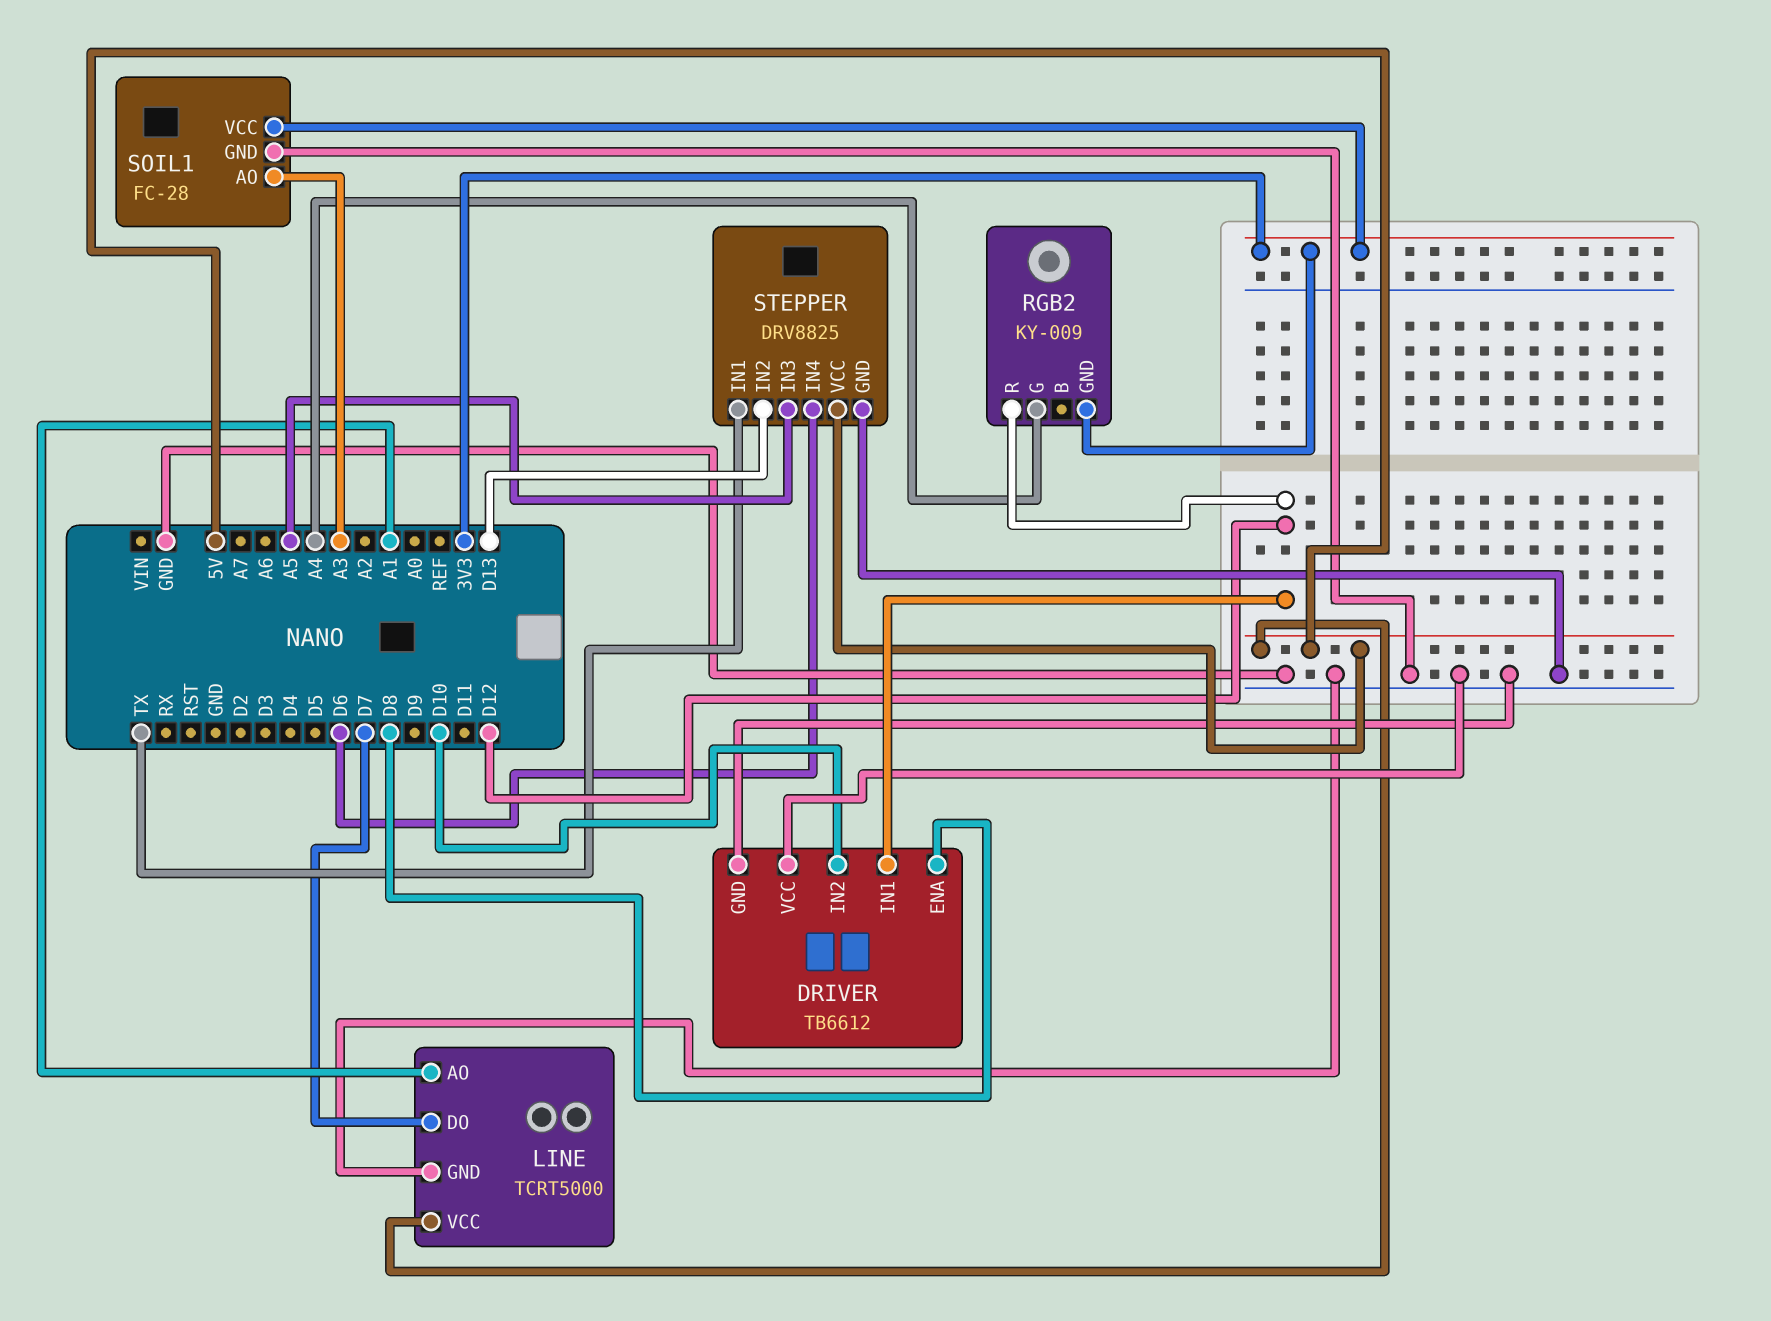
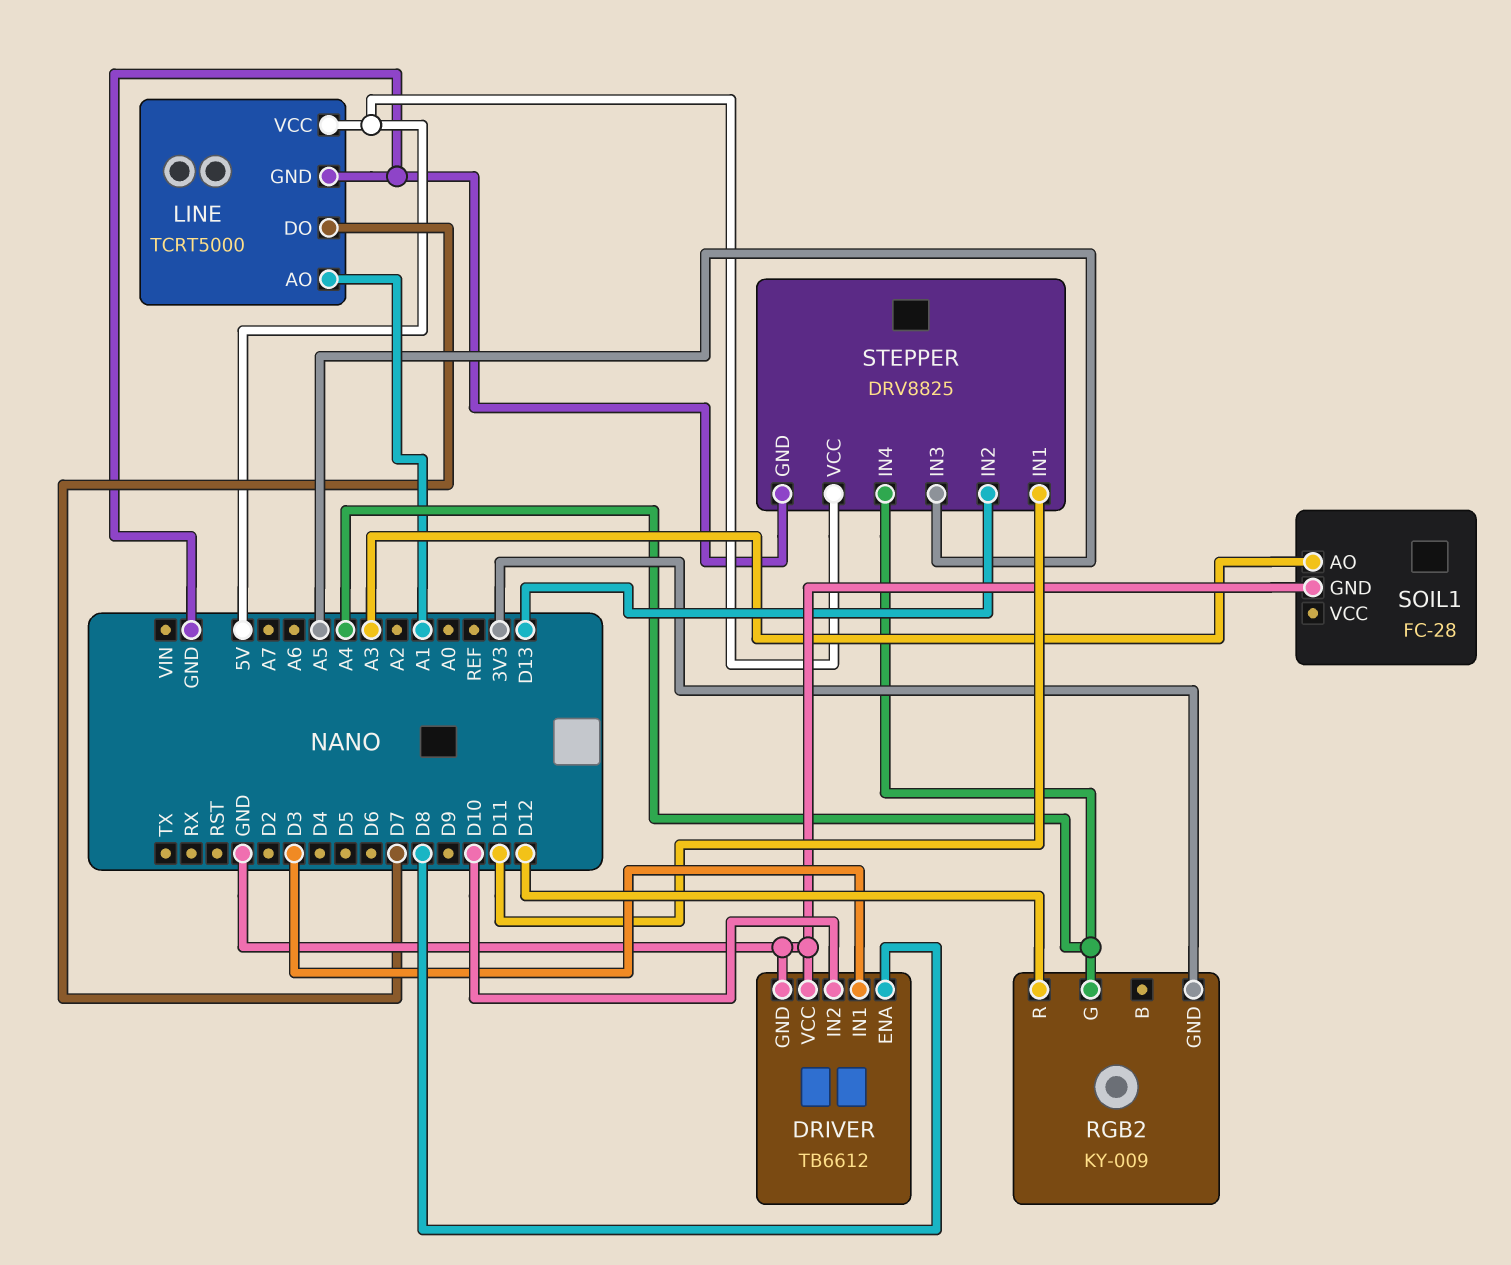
DRIVER pin IN1: D12 -> D3
SOIL1 pin VCC: 3V3 -> none
STEPPER pin IN1: TX -> D11
STEPPER pin IN4: D6 -> A4

